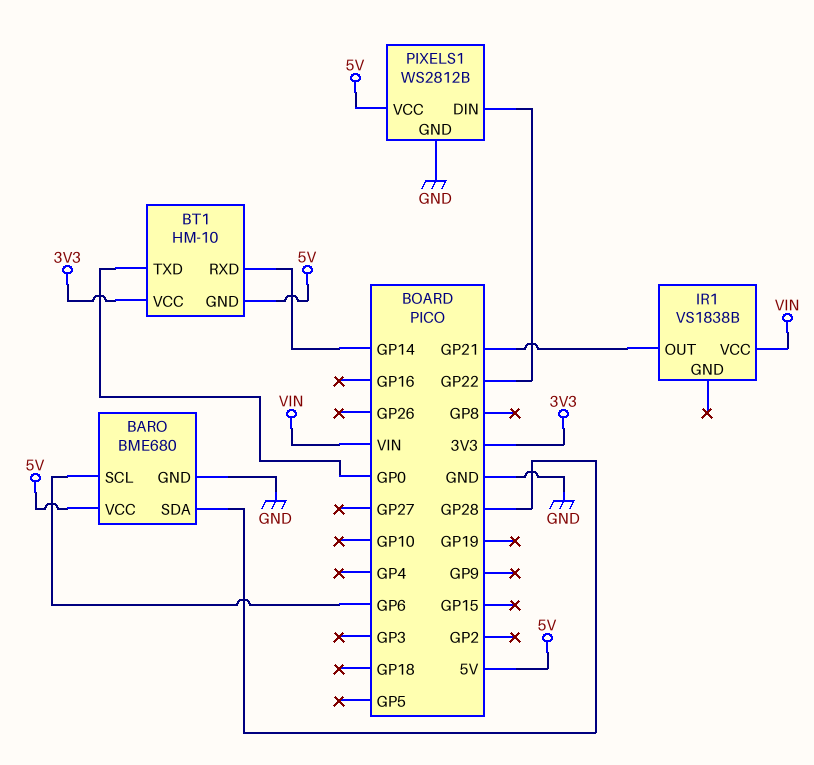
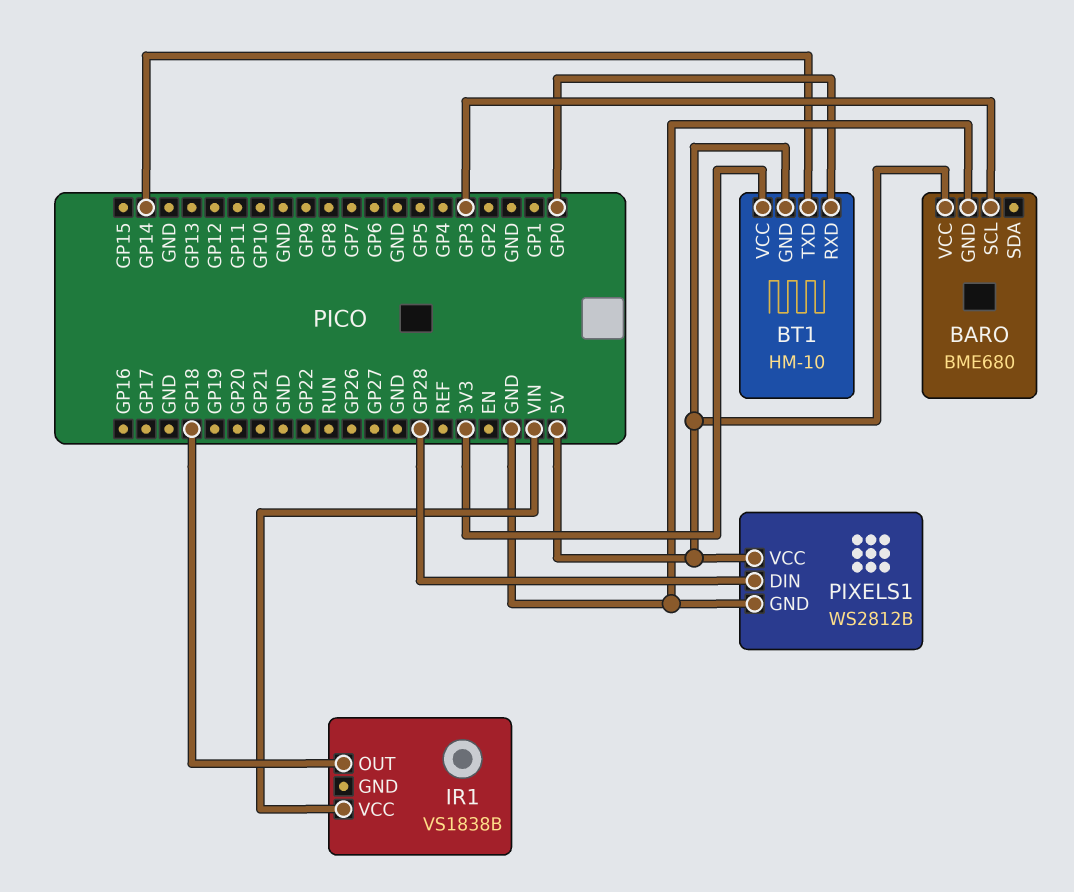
BARO pin SCL: GP6 -> GP3
BARO pin SDA: GP28 -> none
BT1 pin RXD: GP14 -> GP0
BT1 pin TXD: GP0 -> GP14
IR1 pin OUT: GP21 -> GP18
PIXELS1 pin DIN: GP22 -> GP28

